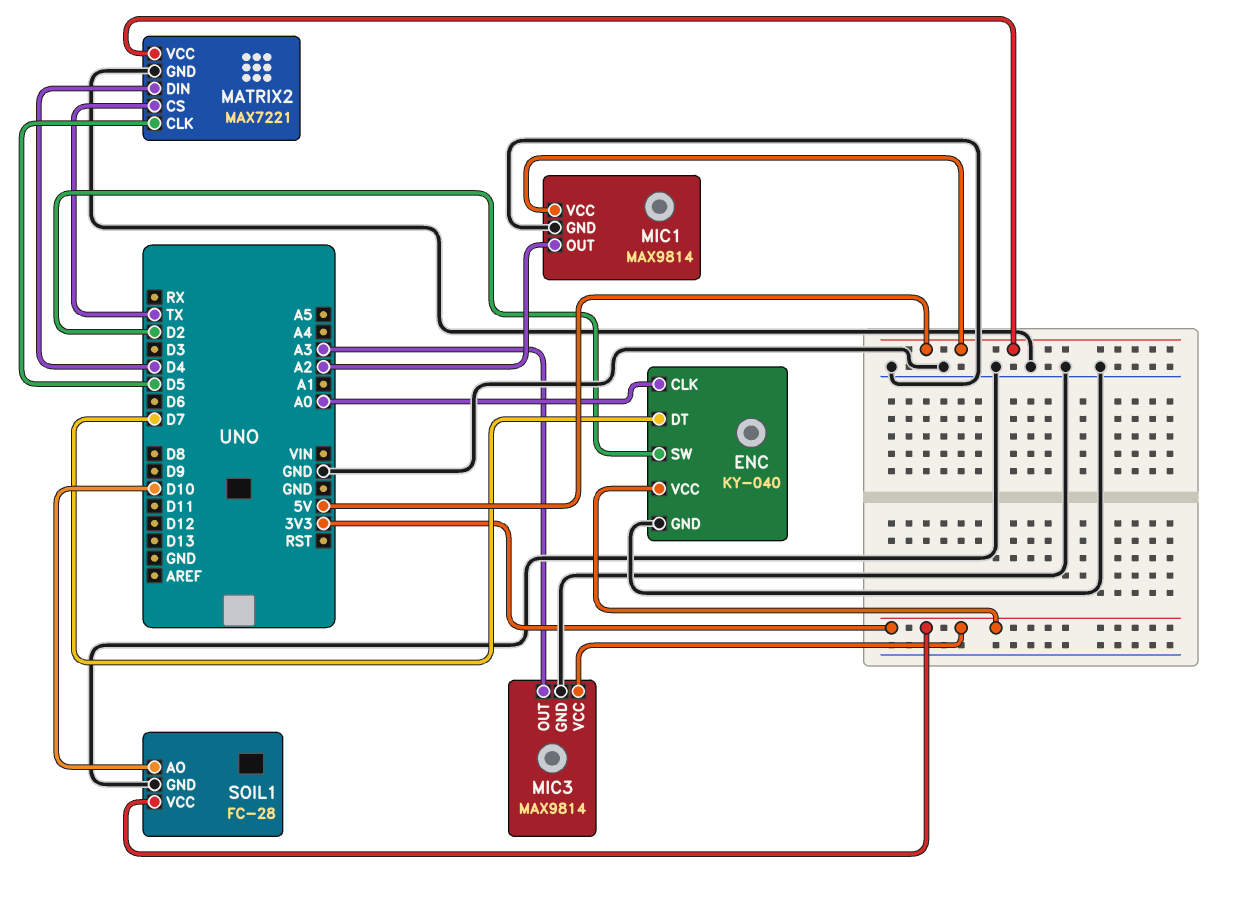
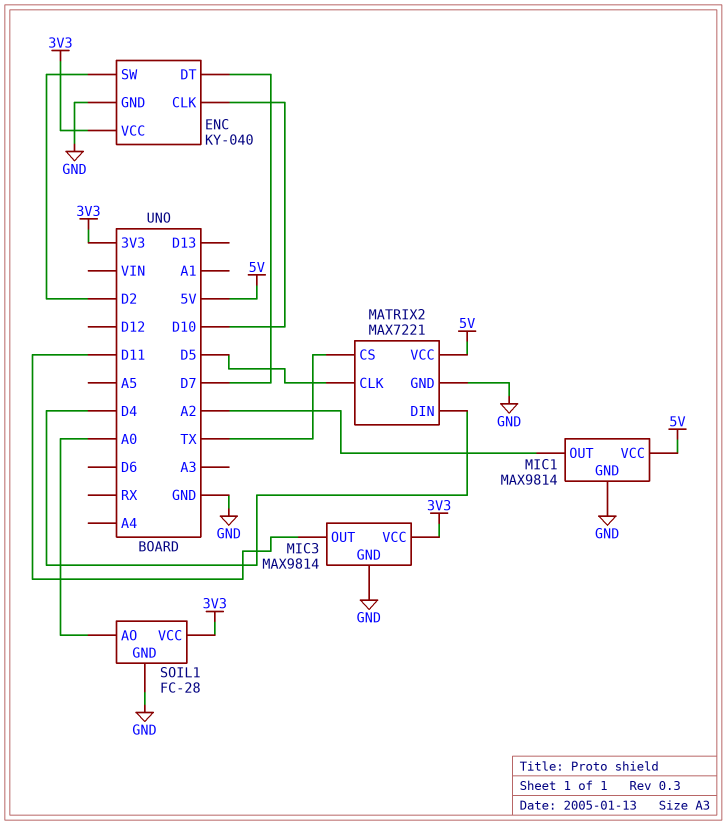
ENC pin CLK: A0 -> D10
MIC3 pin OUT: A3 -> D11
SOIL1 pin AO: D10 -> A0

